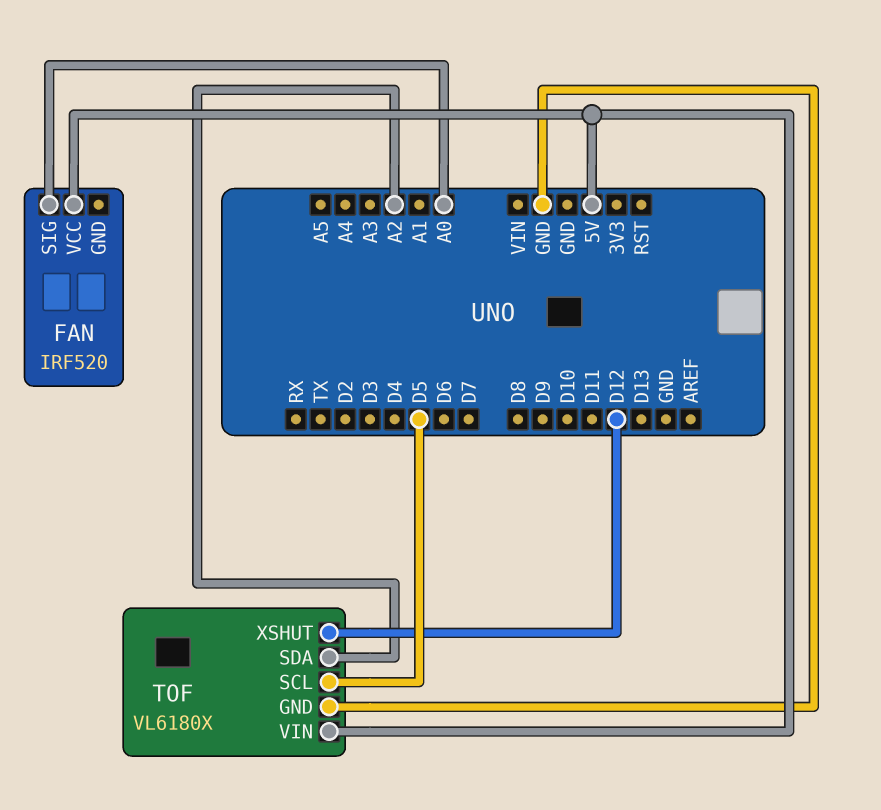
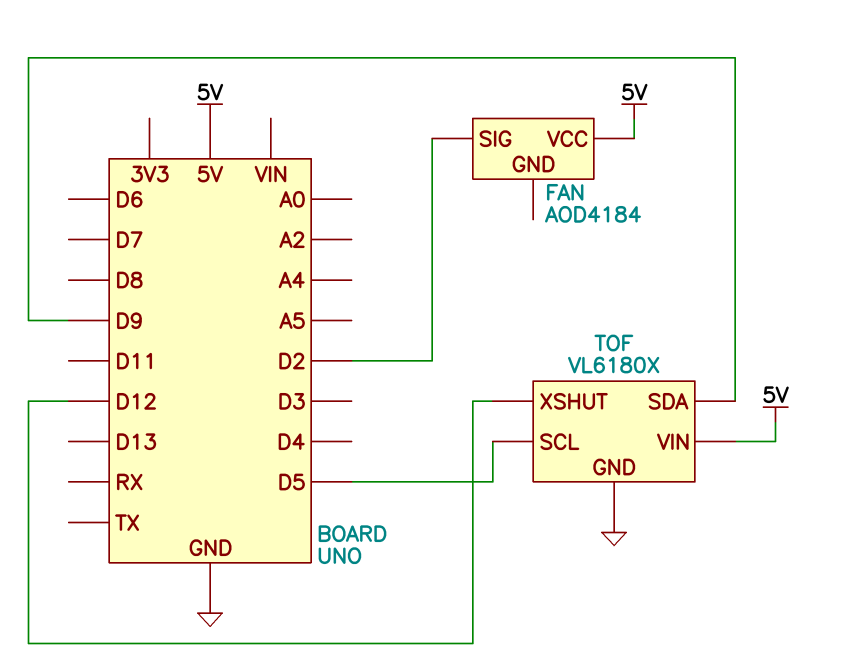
FAN: IRF520 -> AOD4184
FAN pin SIG: A0 -> D2
TOF pin SDA: A2 -> D9

